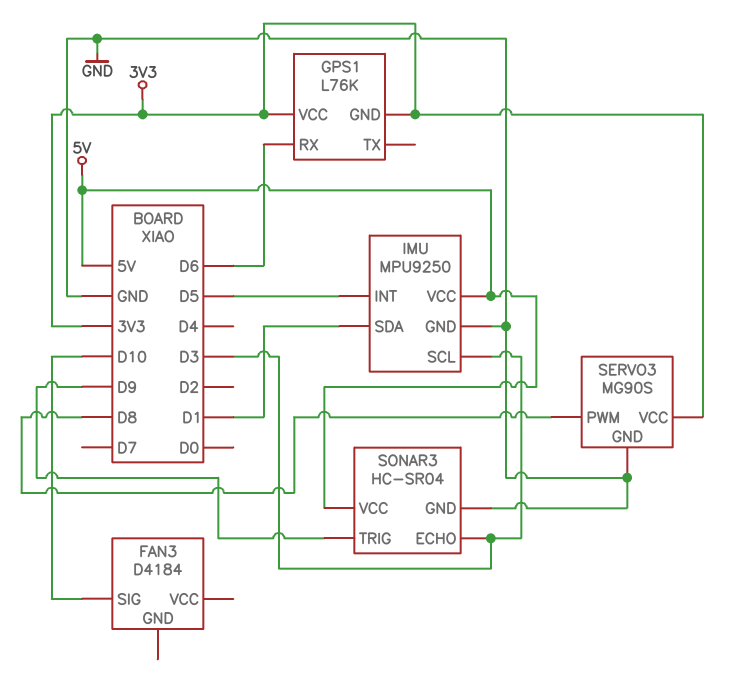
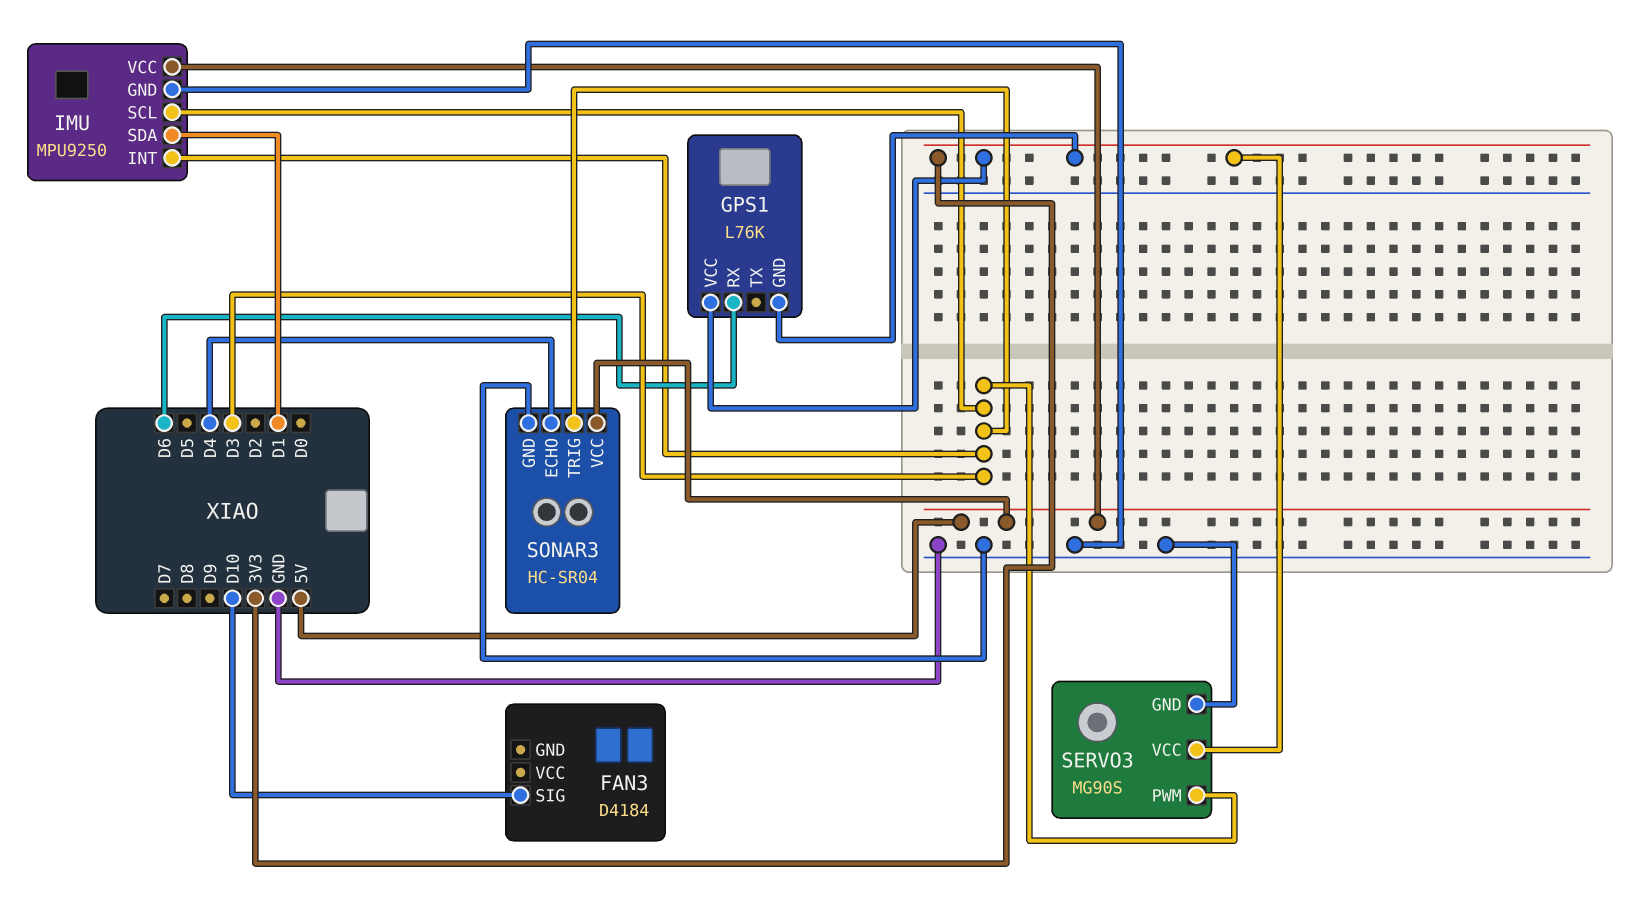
IMU pin INT: D5 -> D3
SERVO3 pin PWM: D8 -> D3
SONAR3 pin ECHO: D3 -> D4
SONAR3 pin TRIG: D9 -> D3

